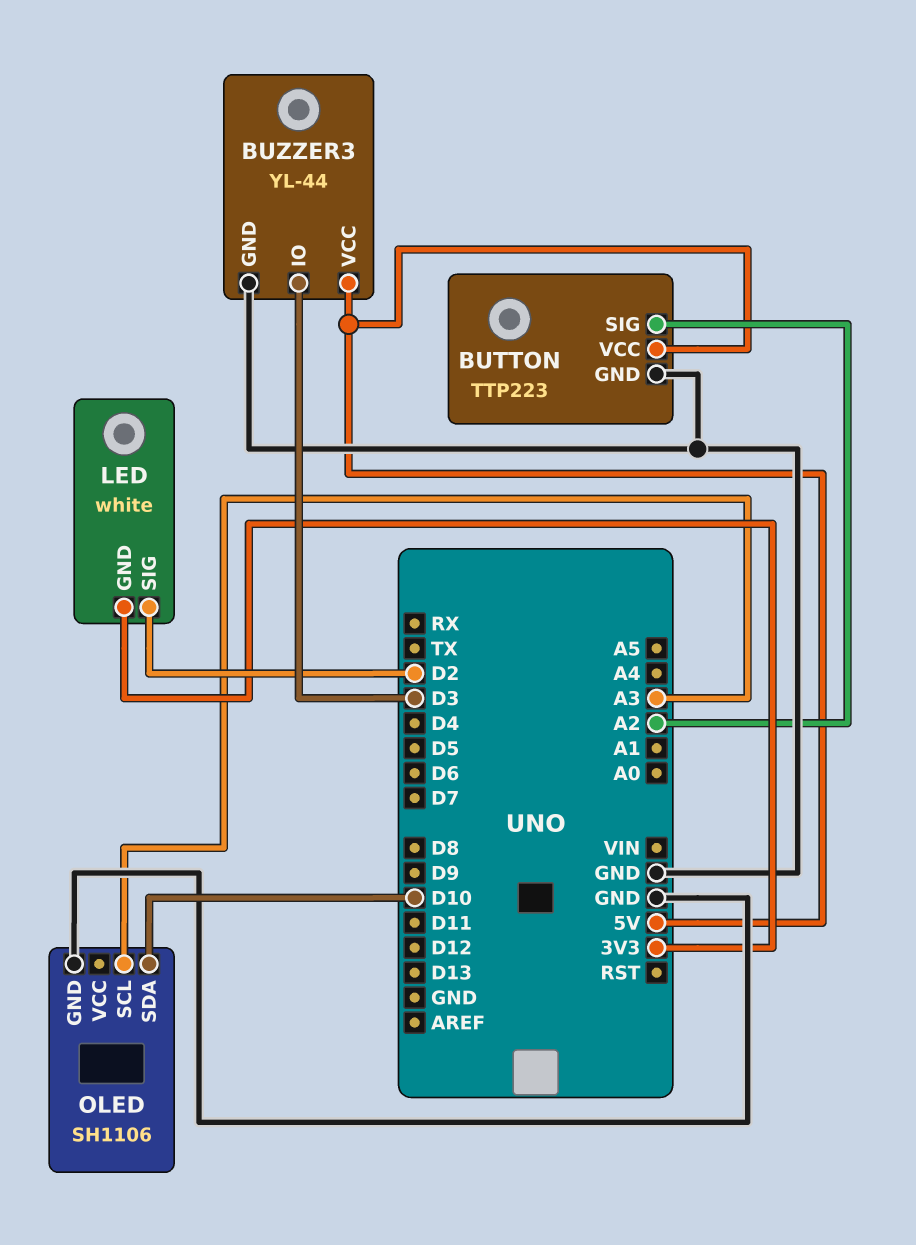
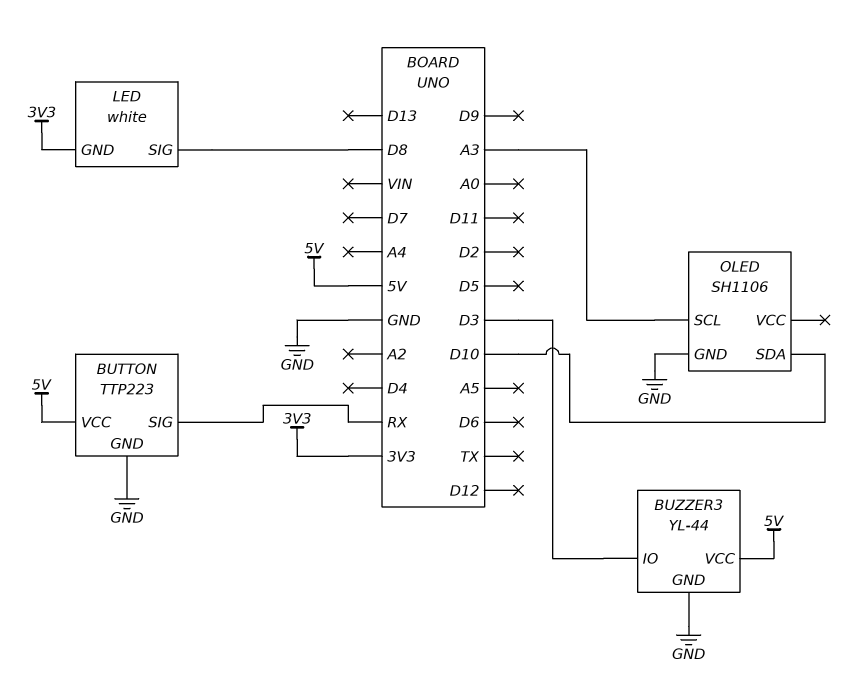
BUTTON pin SIG: A2 -> RX
LED pin SIG: D2 -> D8

